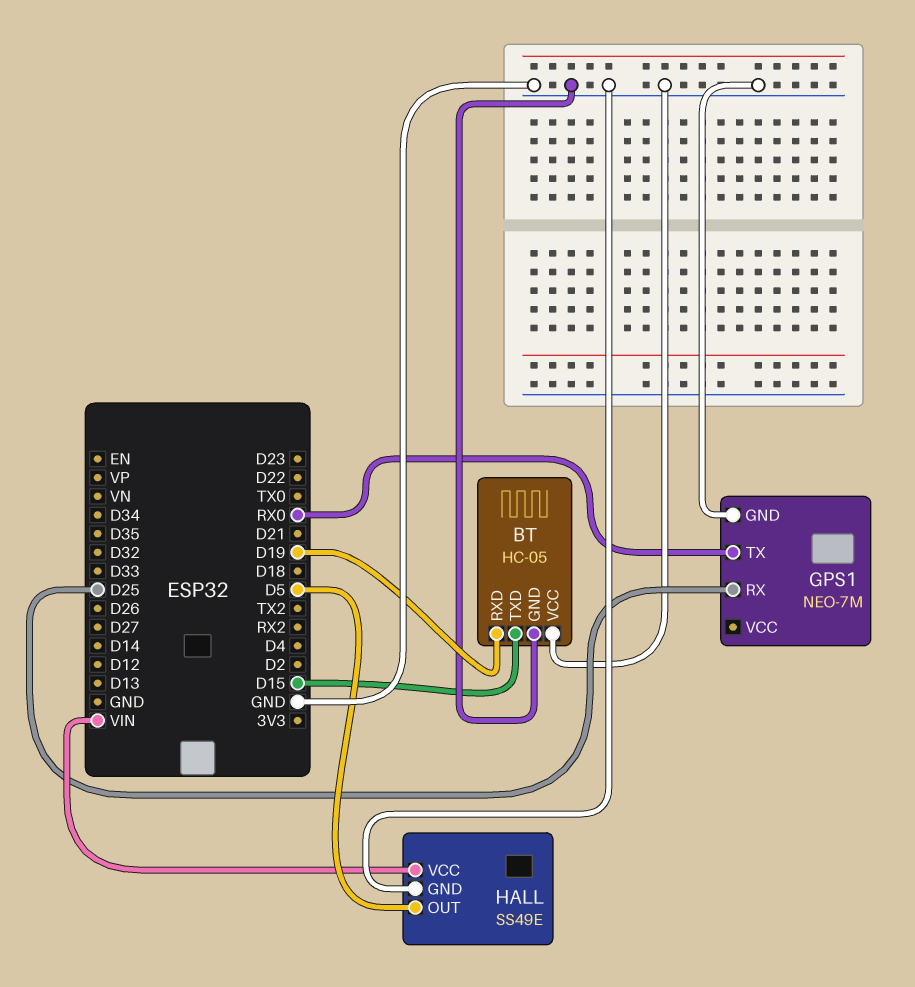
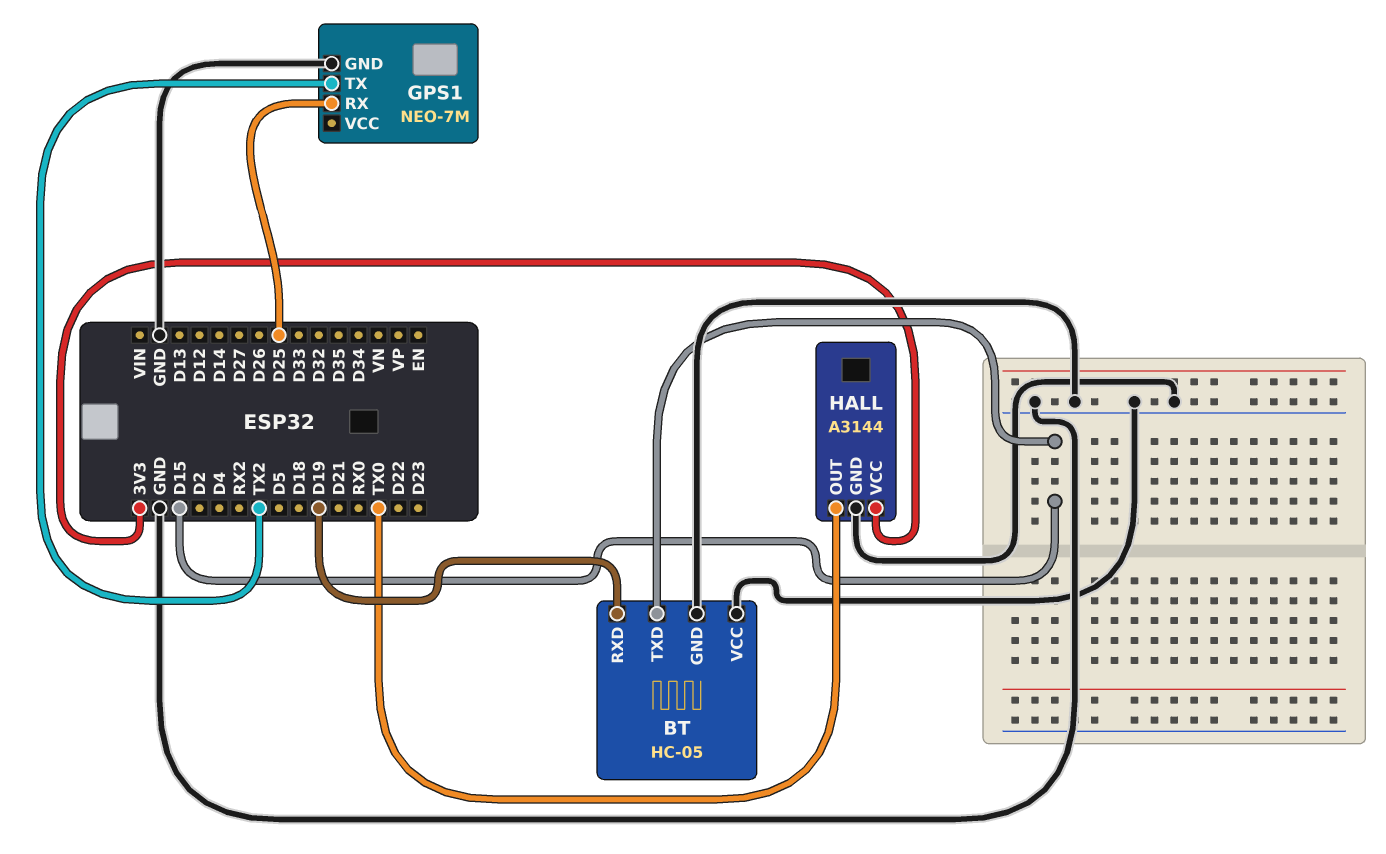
GPS1 pin TX: RX0 -> TX2
HALL: SS49E -> A3144
HALL pin OUT: D5 -> TX0
HALL pin VCC: VIN -> 3V3

